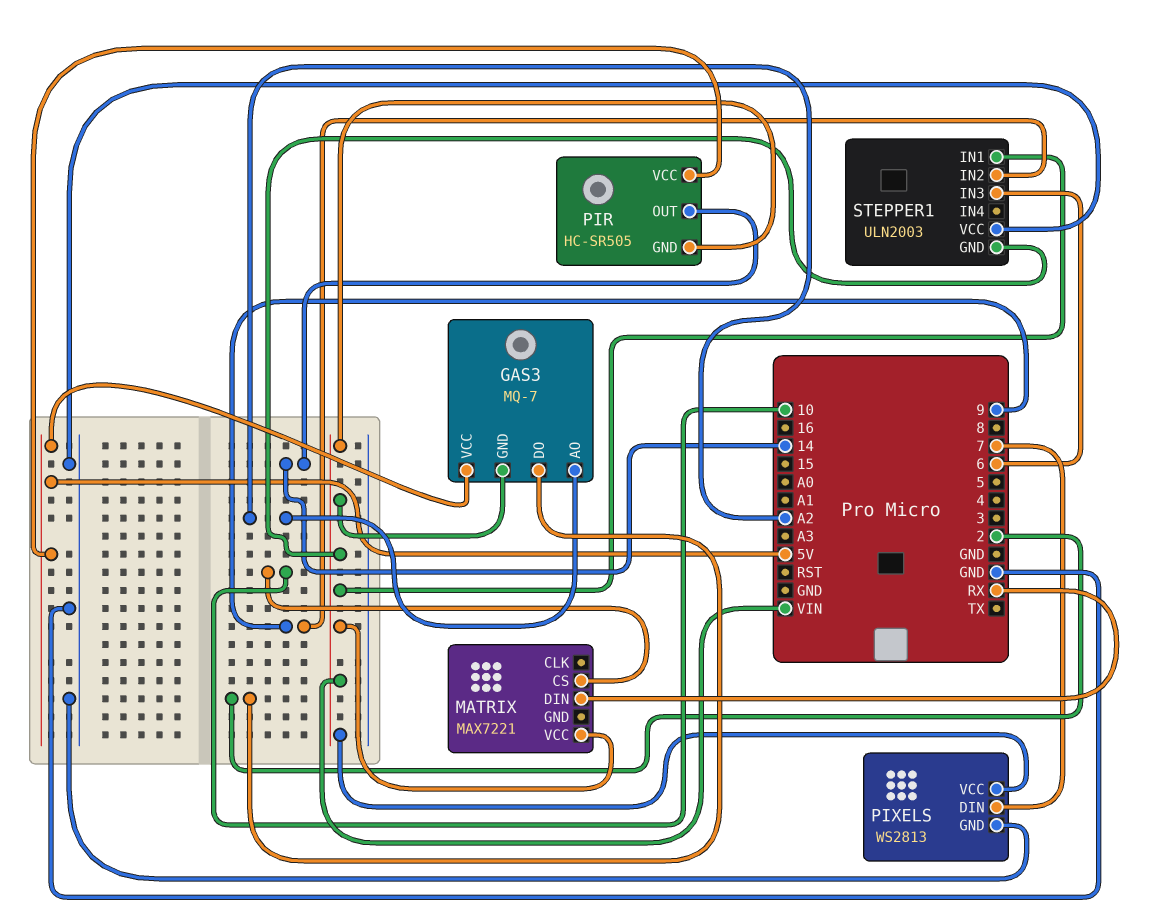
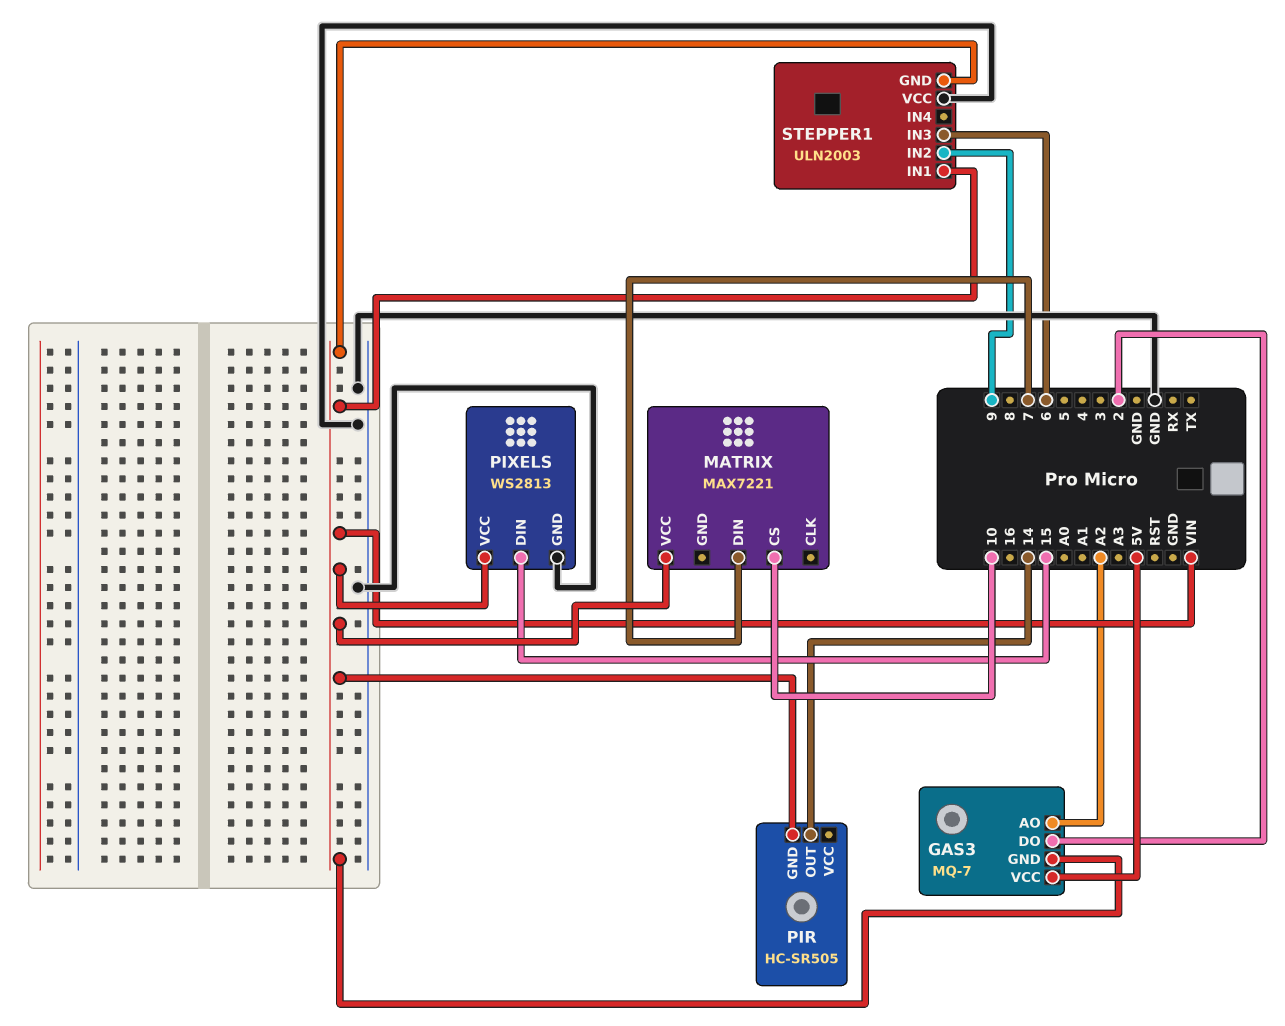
MATRIX pin DIN: RX -> 7
PIR pin VCC: 5V -> none
PIXELS pin DIN: 7 -> 15

